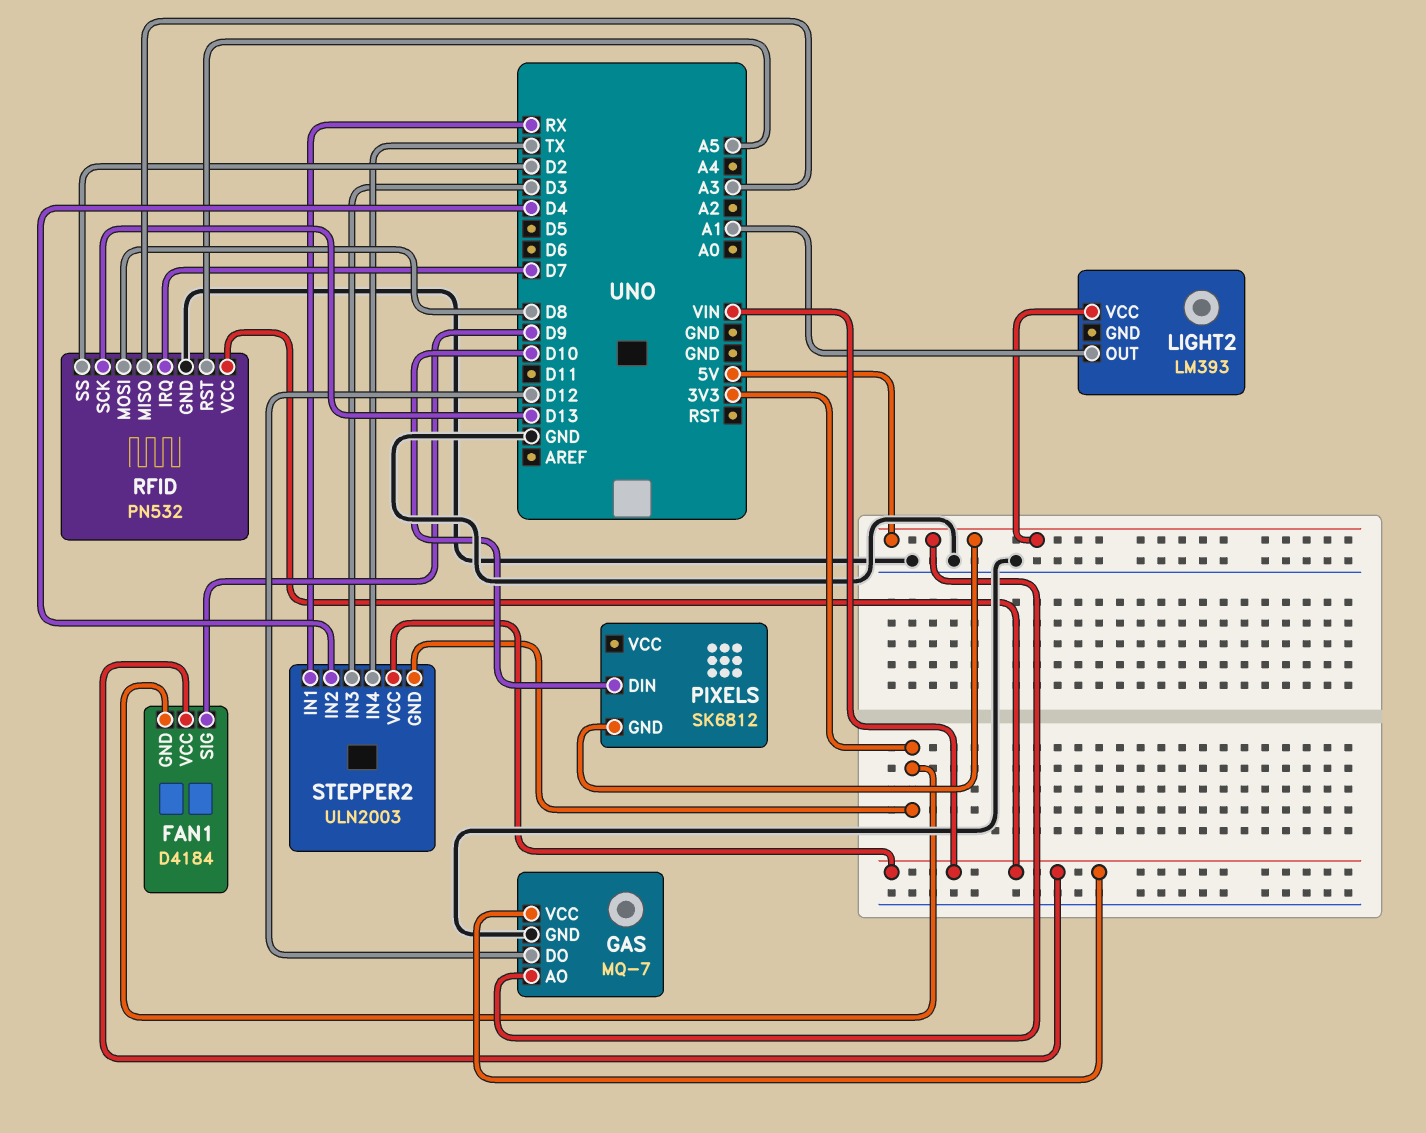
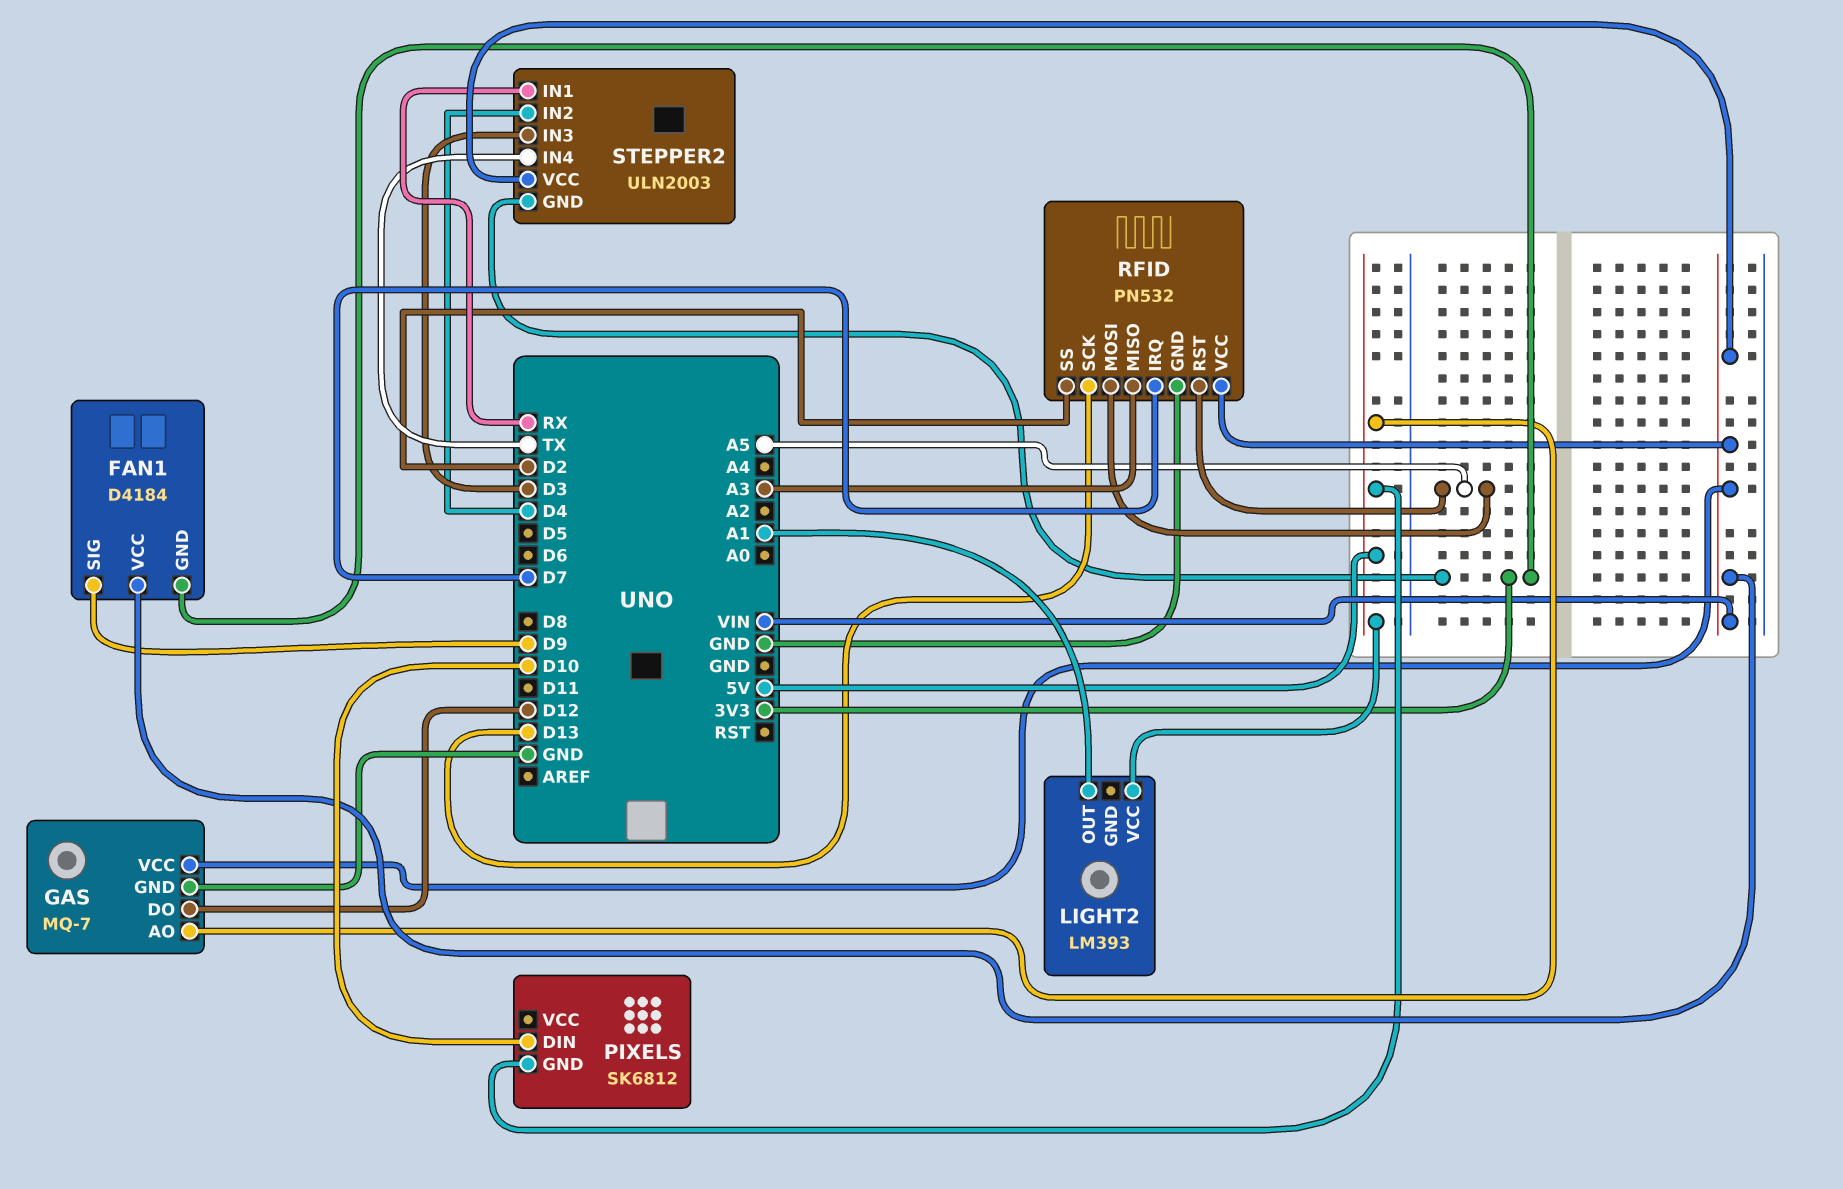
RFID pin MOSI: D8 -> A5

